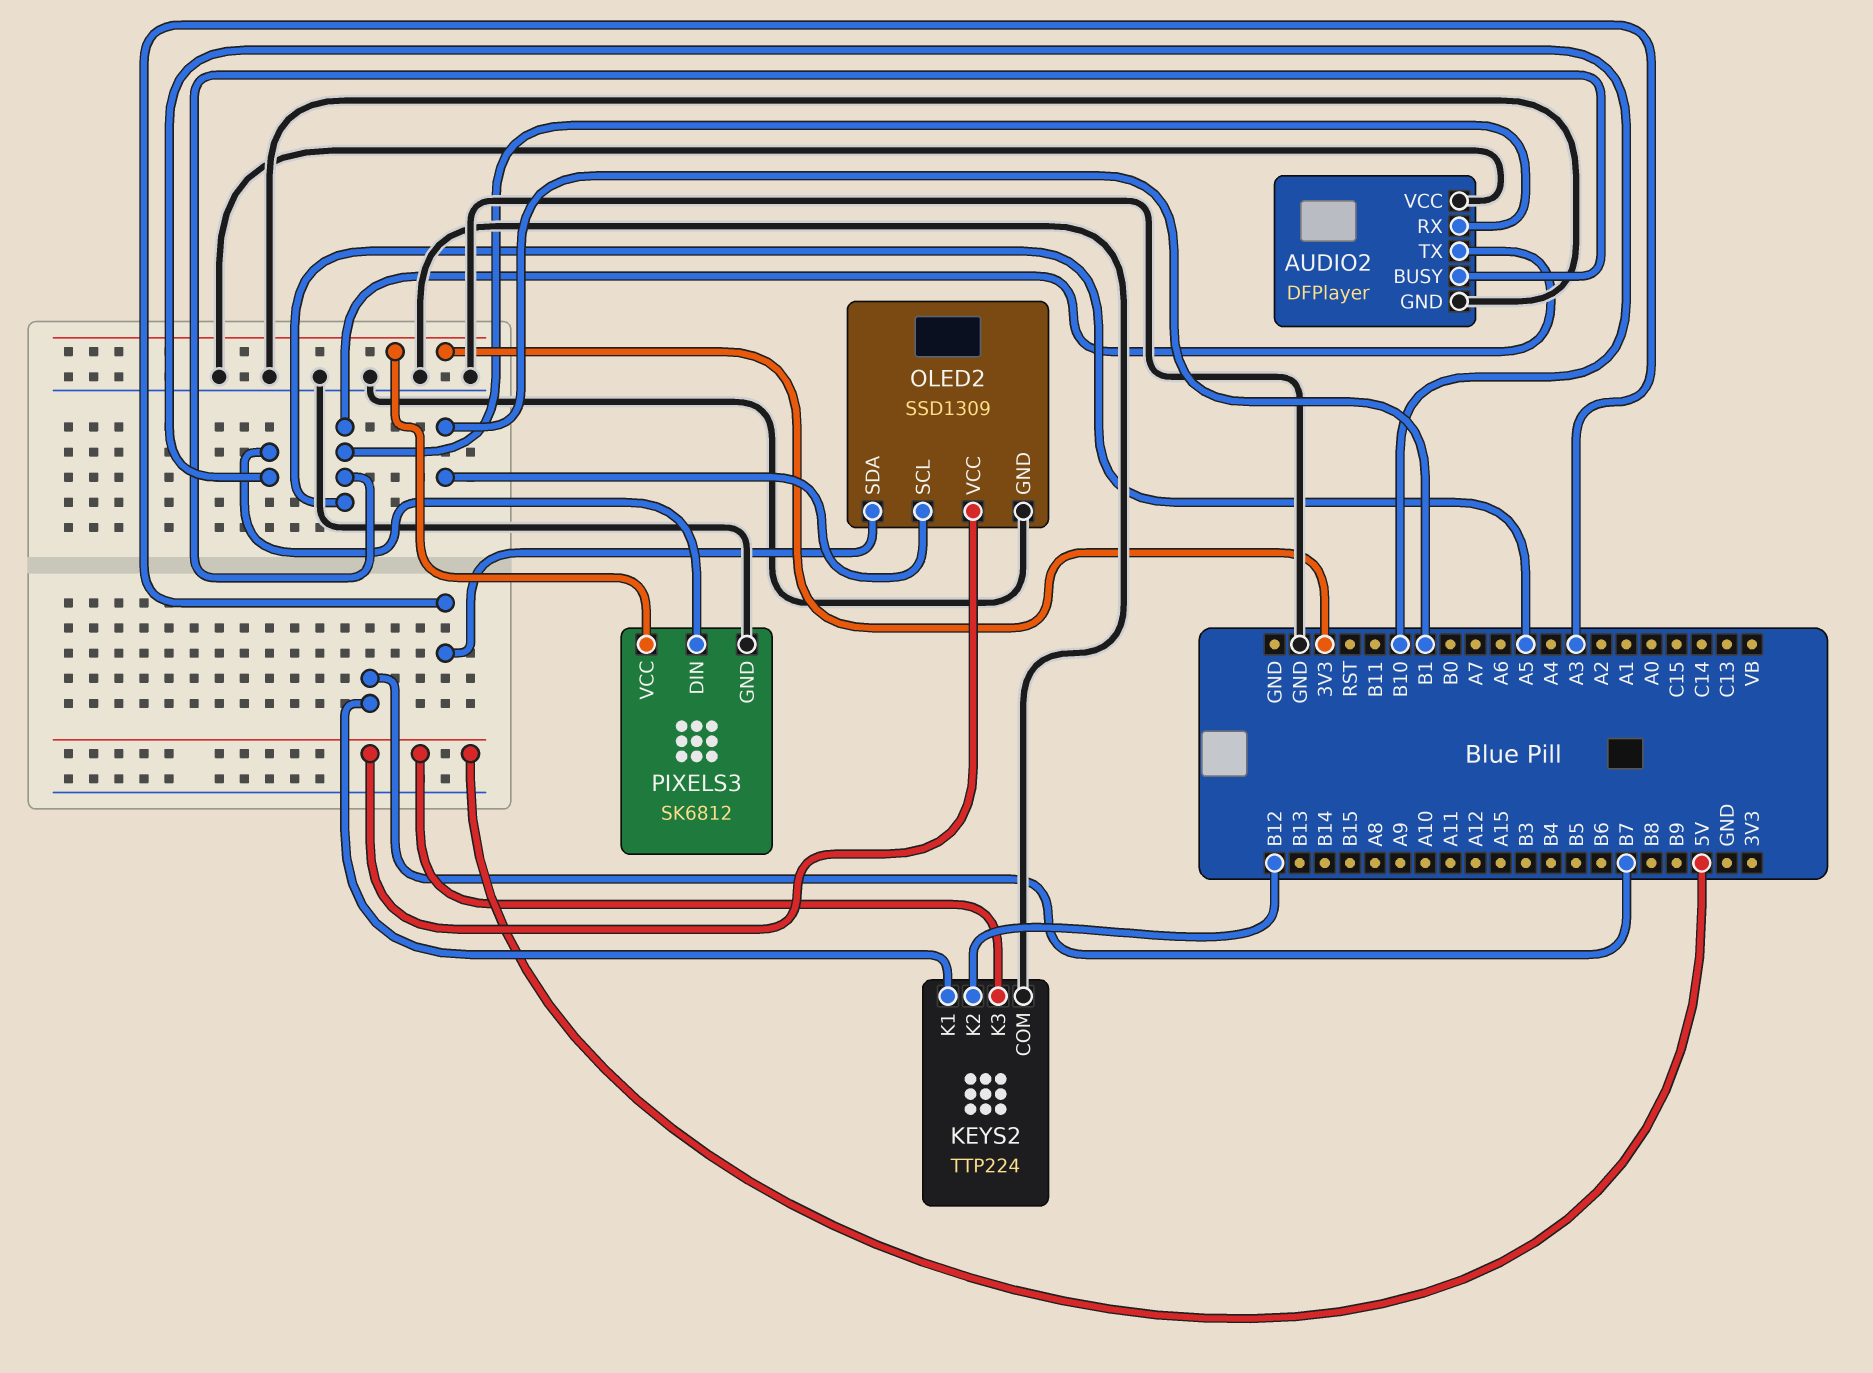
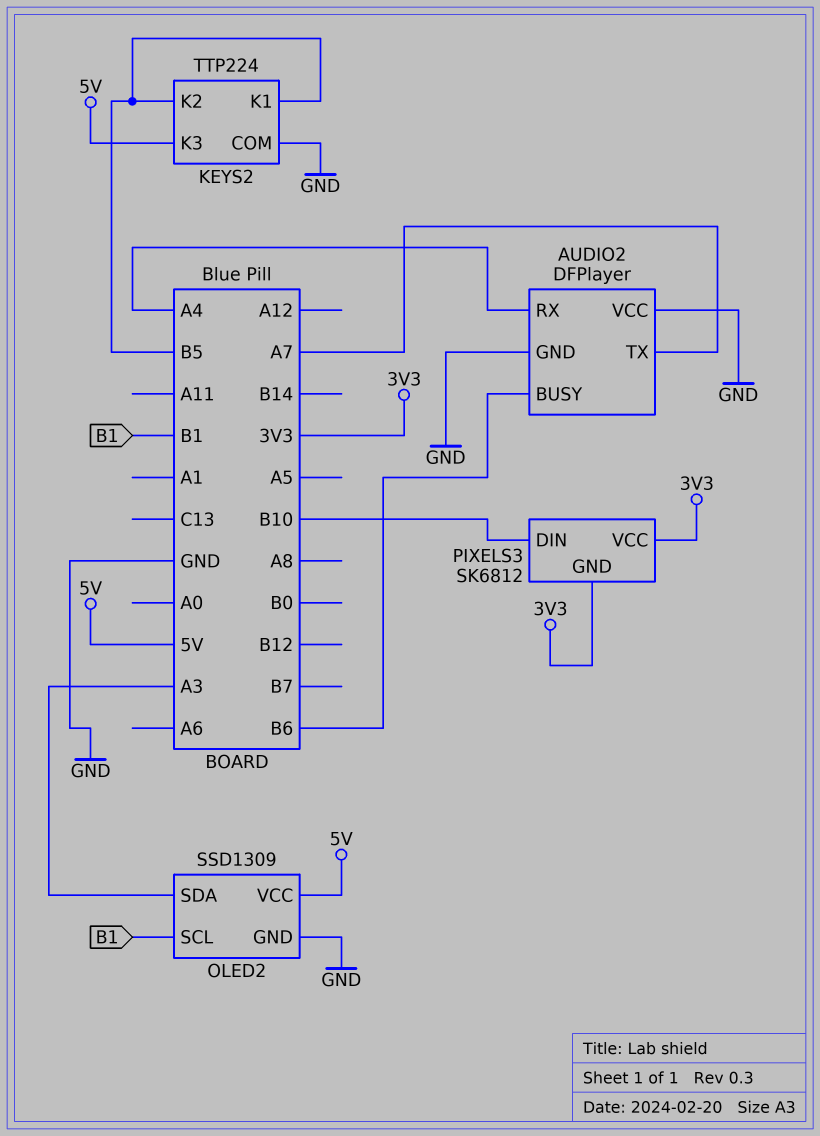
AUDIO2 pin BUSY: A5 -> B6
AUDIO2 pin RX: A5 -> A4
AUDIO2 pin TX: A5 -> A7
KEYS2 pin K1: B7 -> B5
KEYS2 pin K2: B12 -> B5
PIXELS3 pin GND: GND -> 3V3

